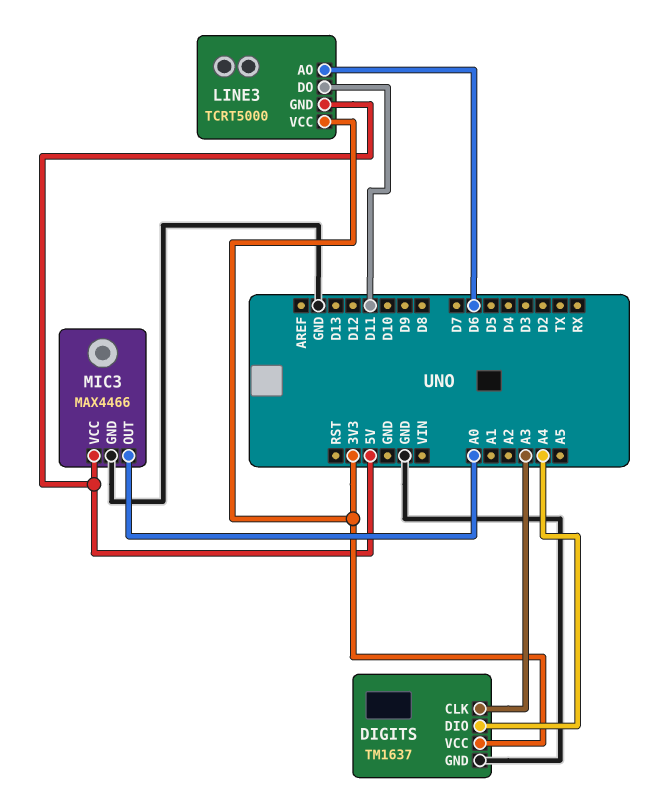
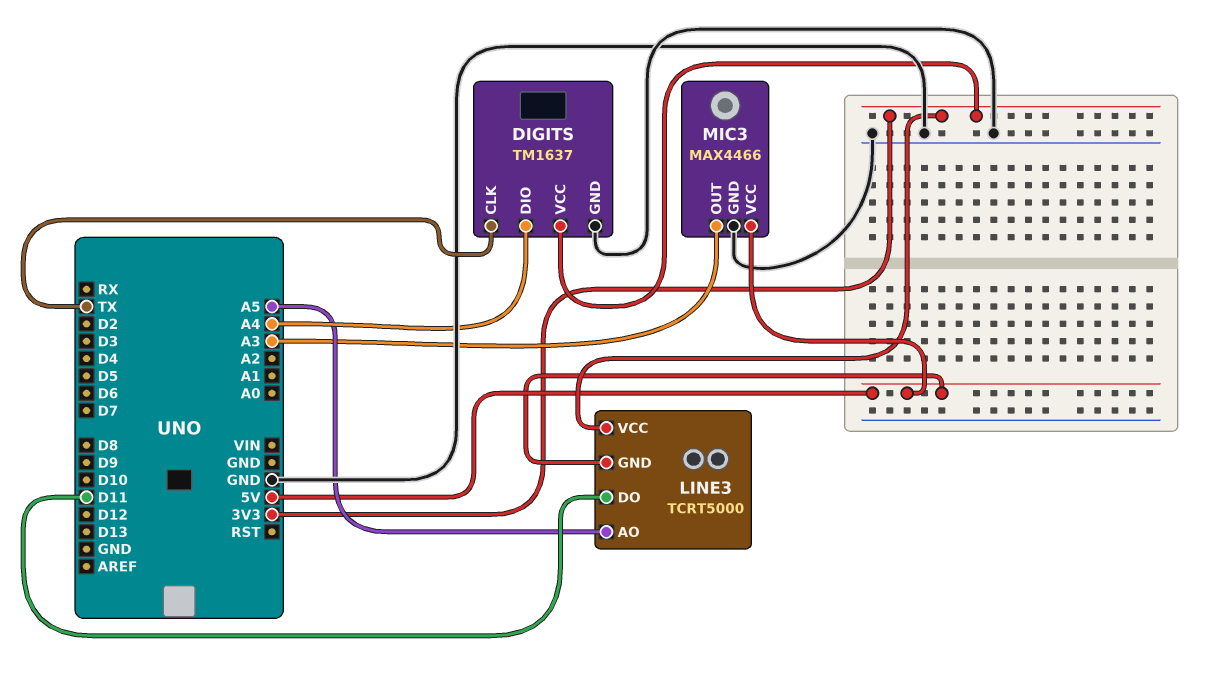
DIGITS pin CLK: A3 -> TX
LINE3 pin AO: D6 -> A5
MIC3 pin OUT: A0 -> A3

